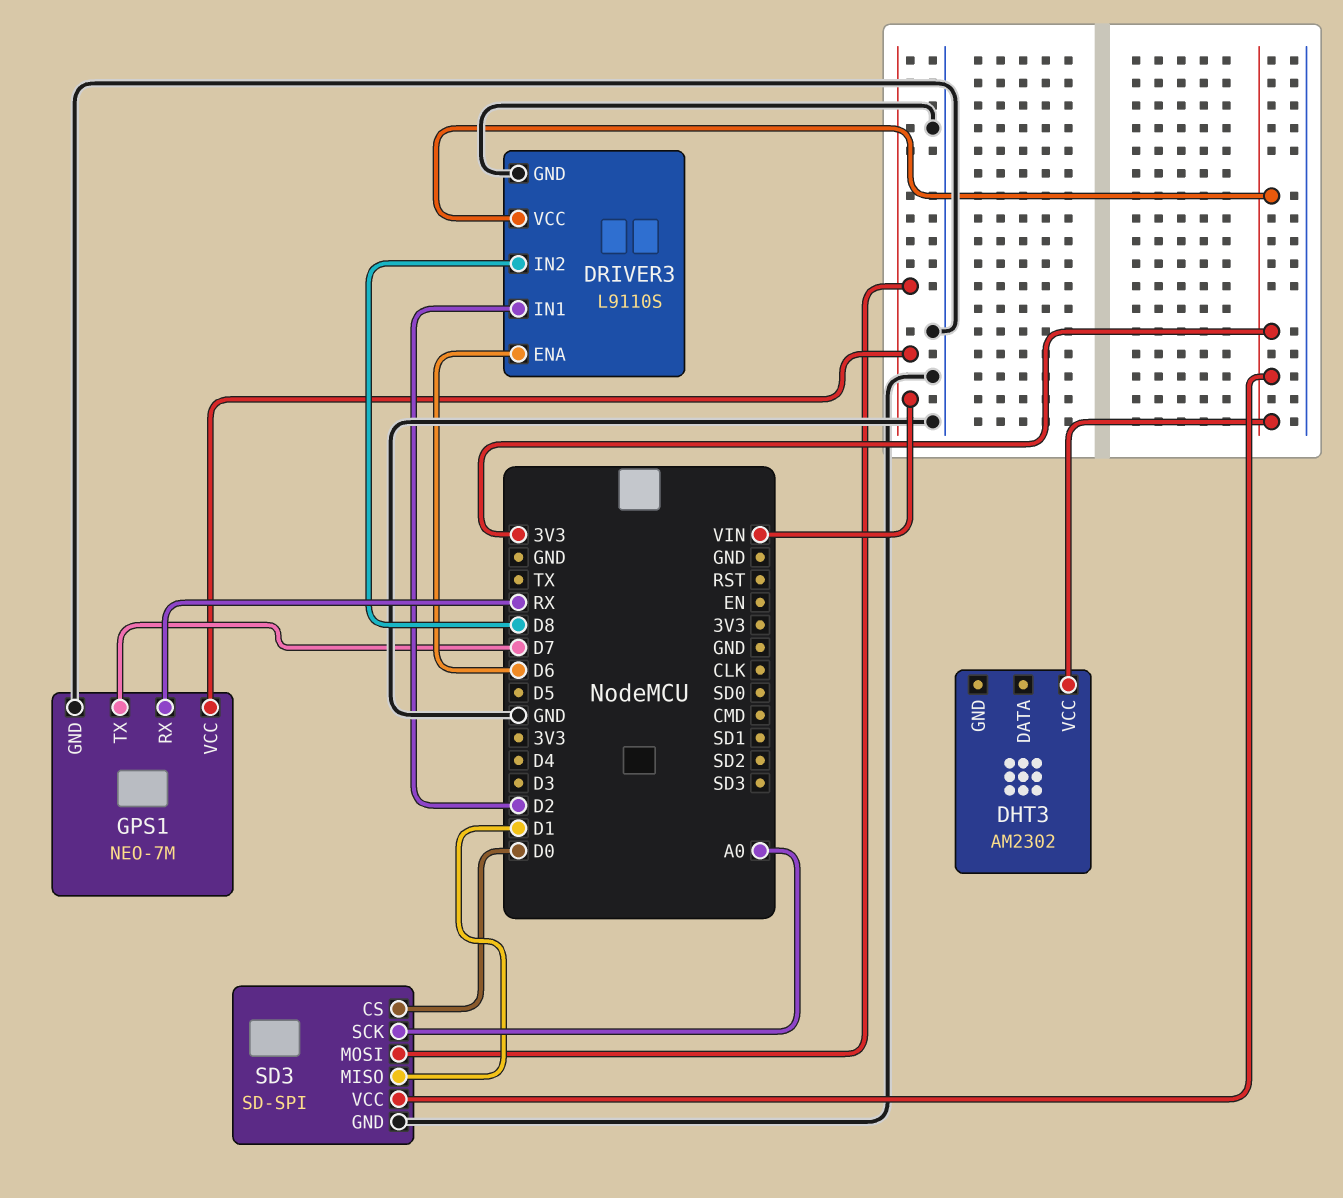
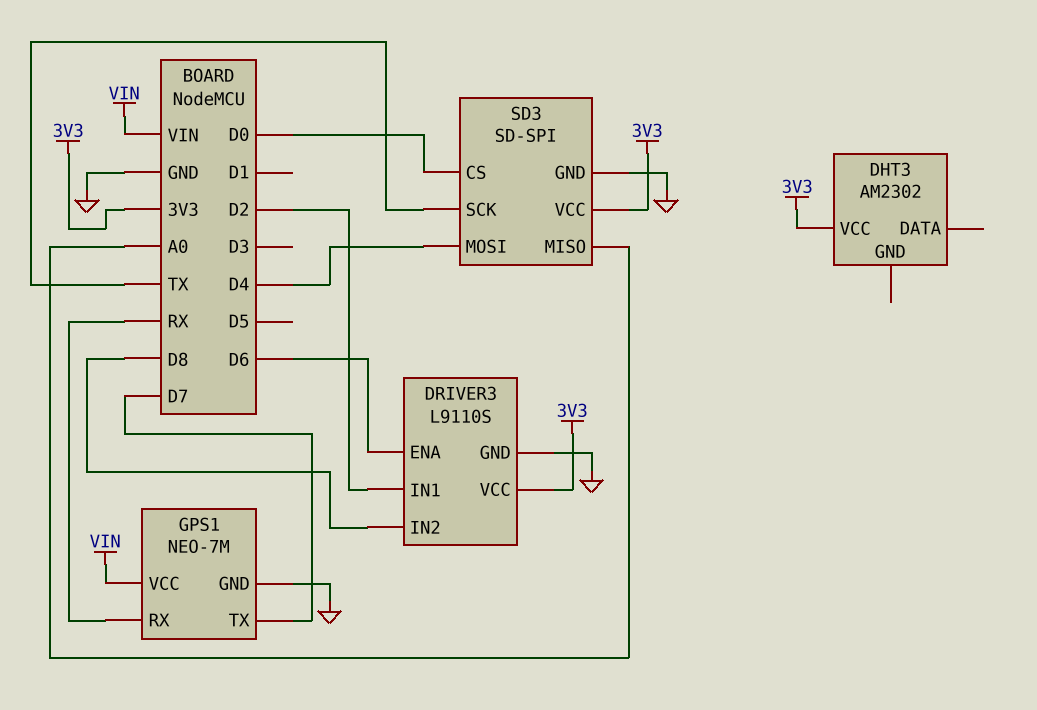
SD3 pin MISO: D1 -> A0
SD3 pin MOSI: VIN -> D4
SD3 pin SCK: A0 -> TX

